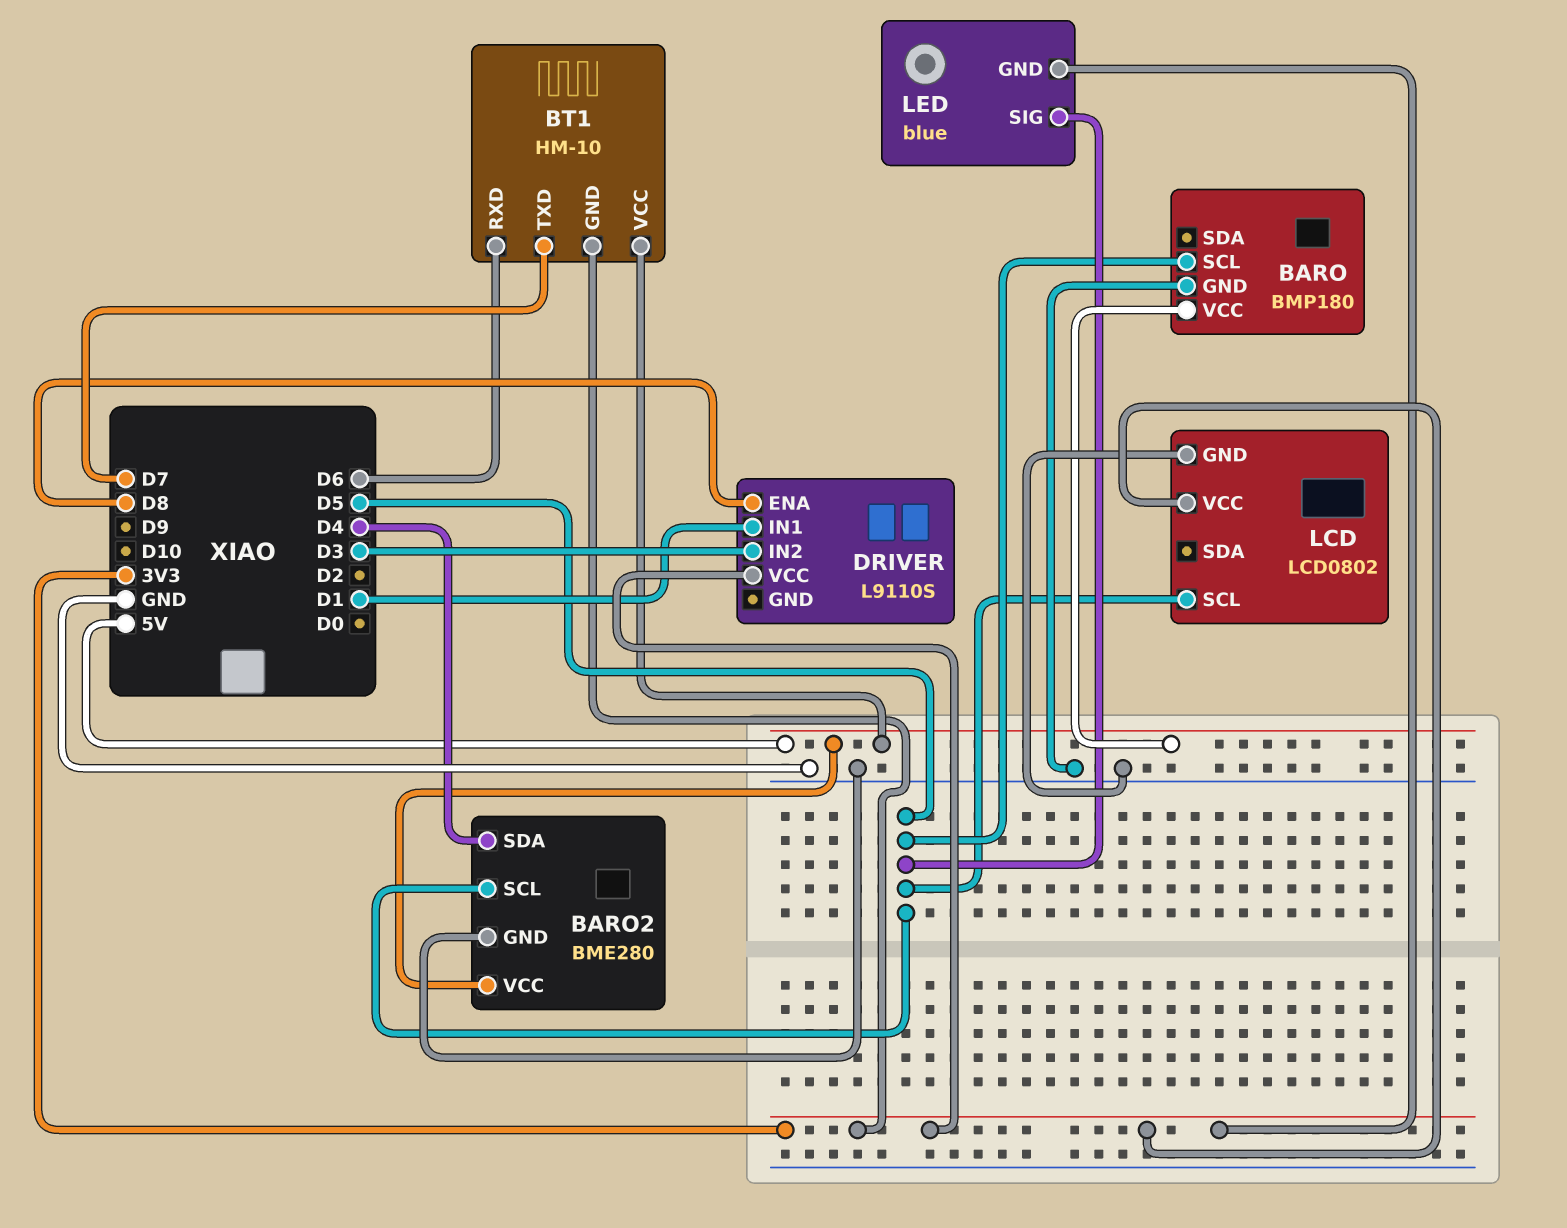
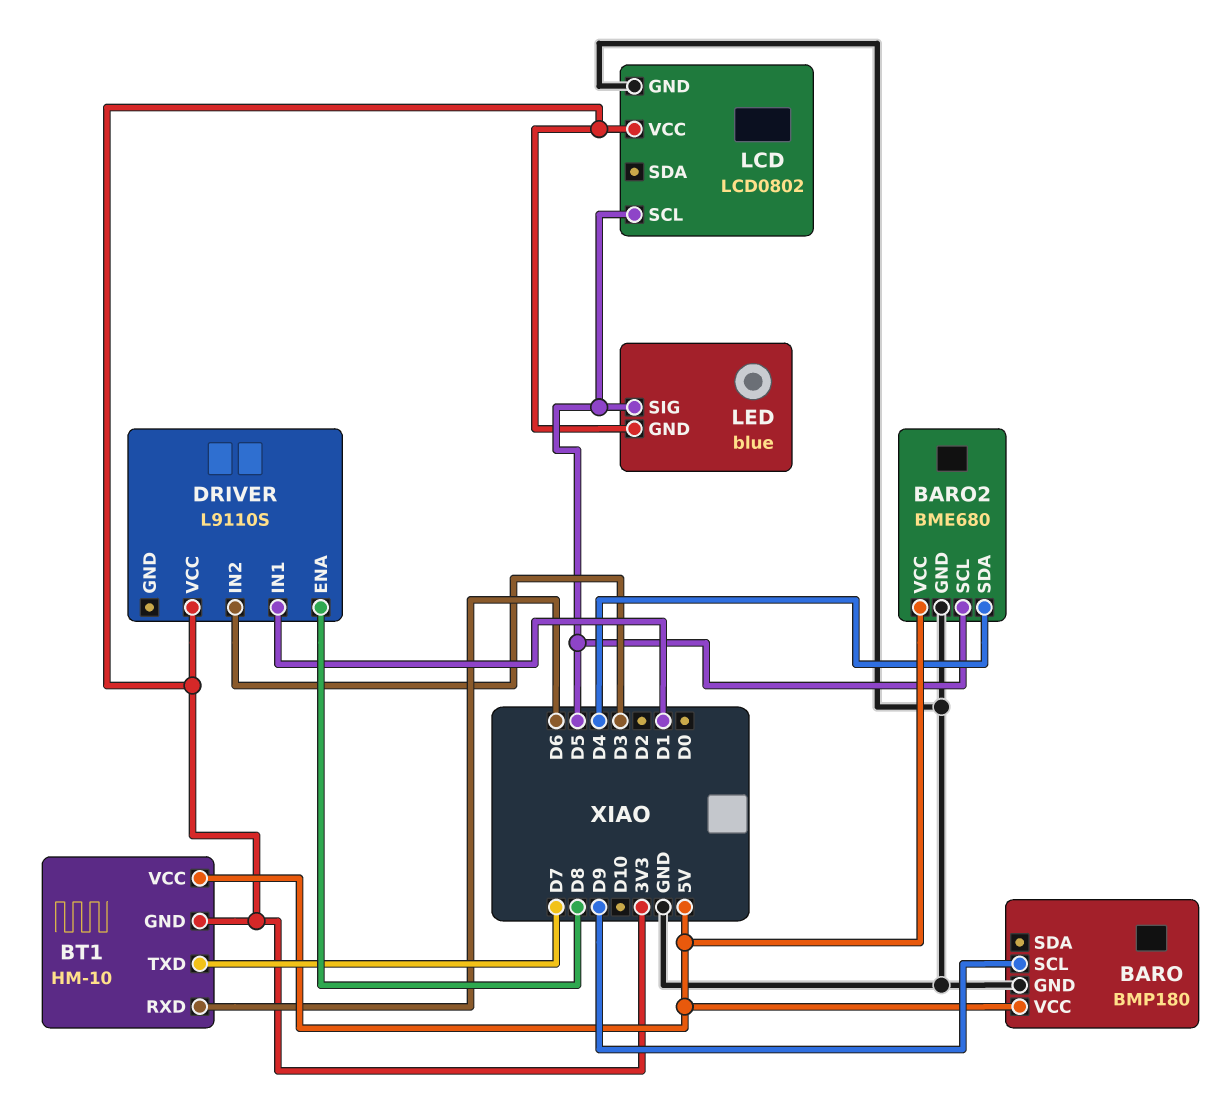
BARO pin SCL: D5 -> D9
BARO2: BME280 -> BME680

